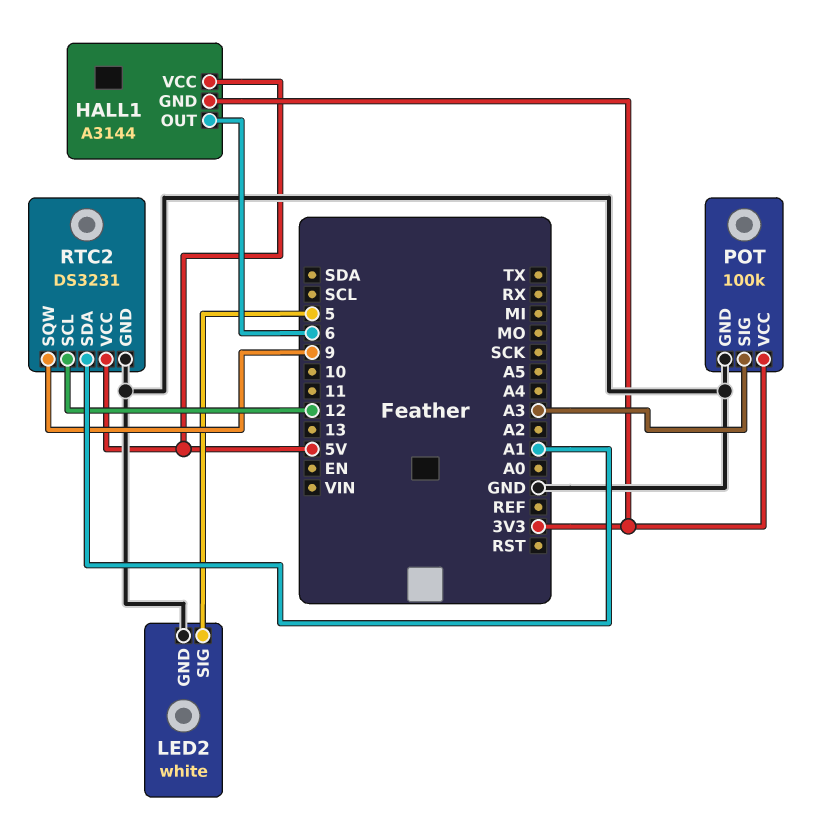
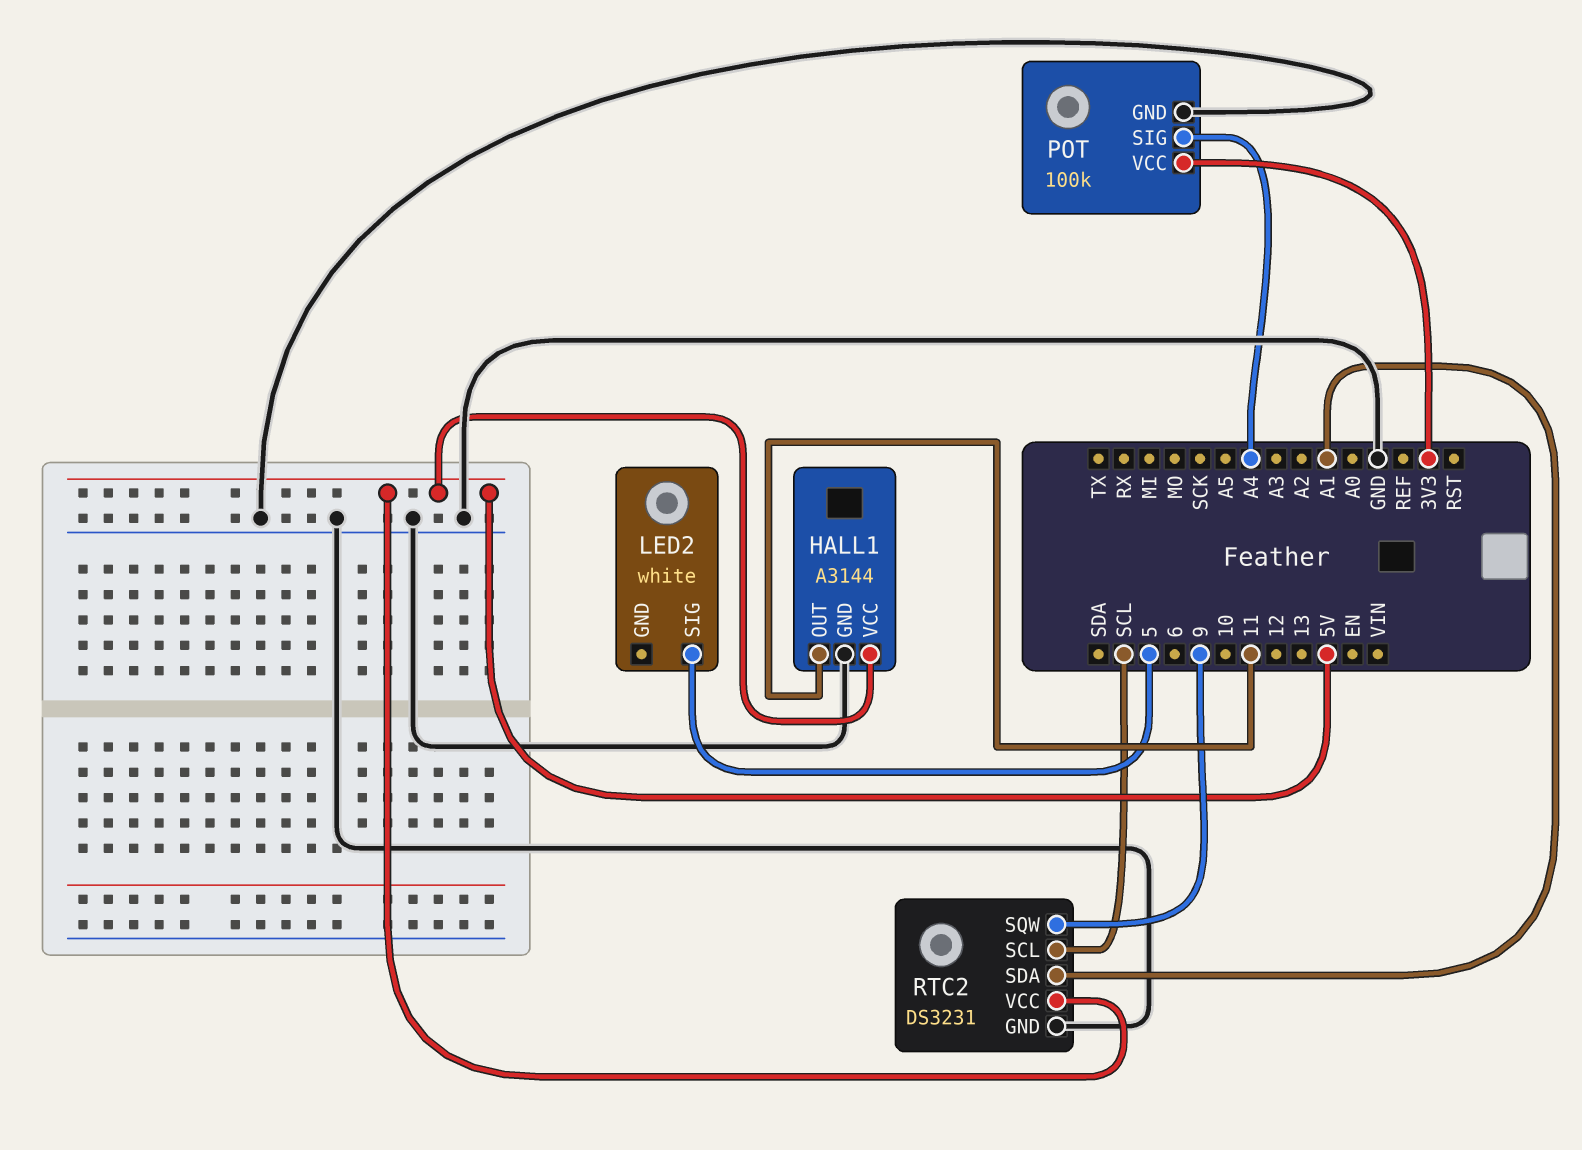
HALL1 pin GND: 3V3 -> GND
HALL1 pin OUT: 6 -> 11
LED2 pin GND: GND -> none
POT pin SIG: A3 -> A4
RTC2 pin SCL: 12 -> SCL

